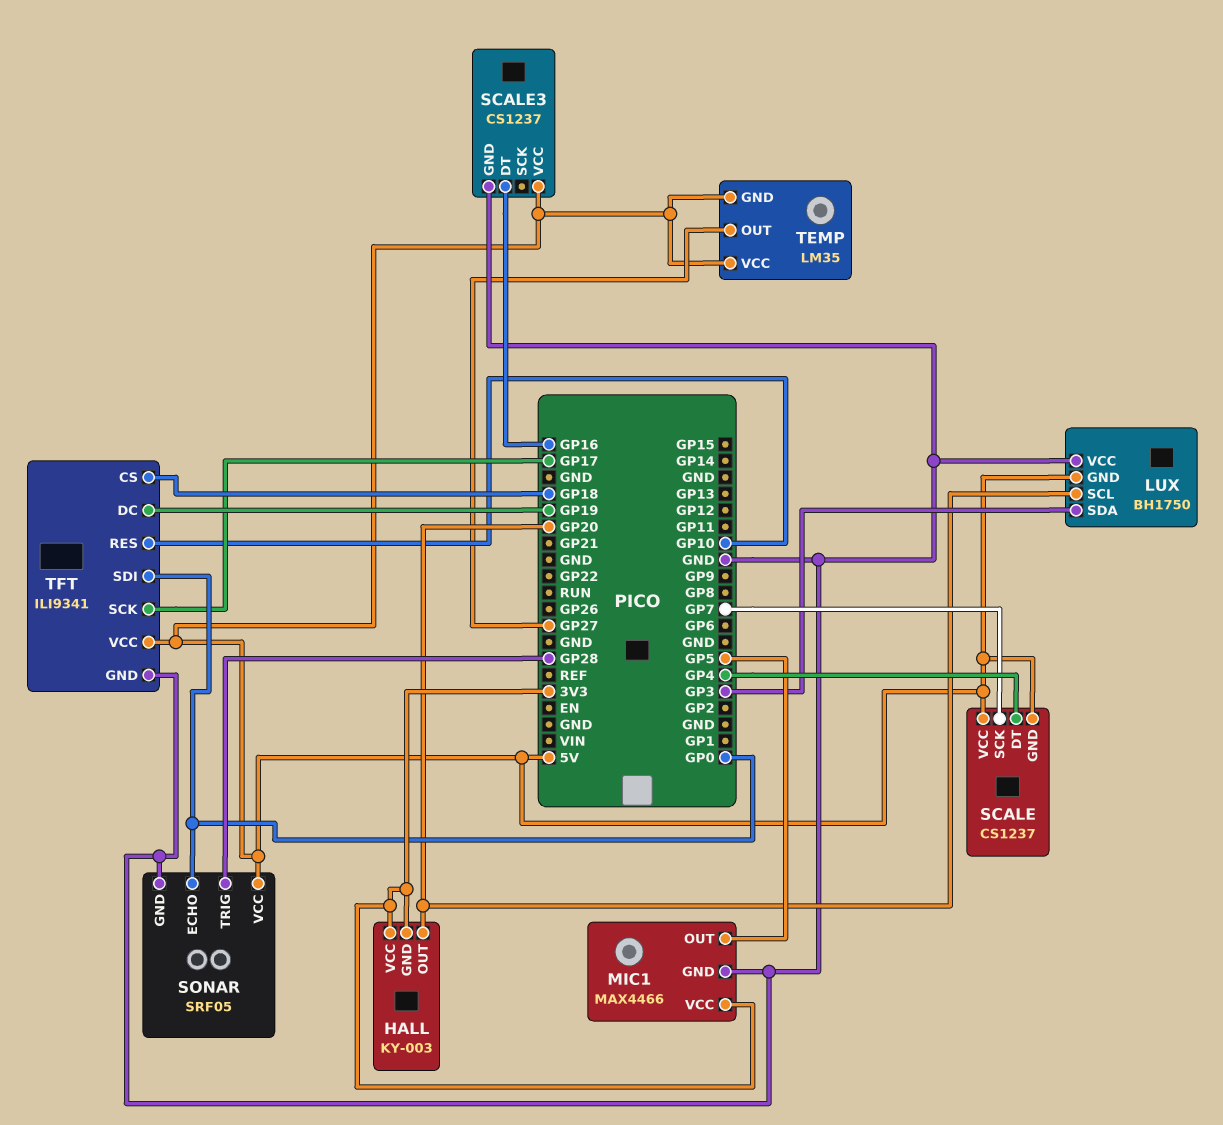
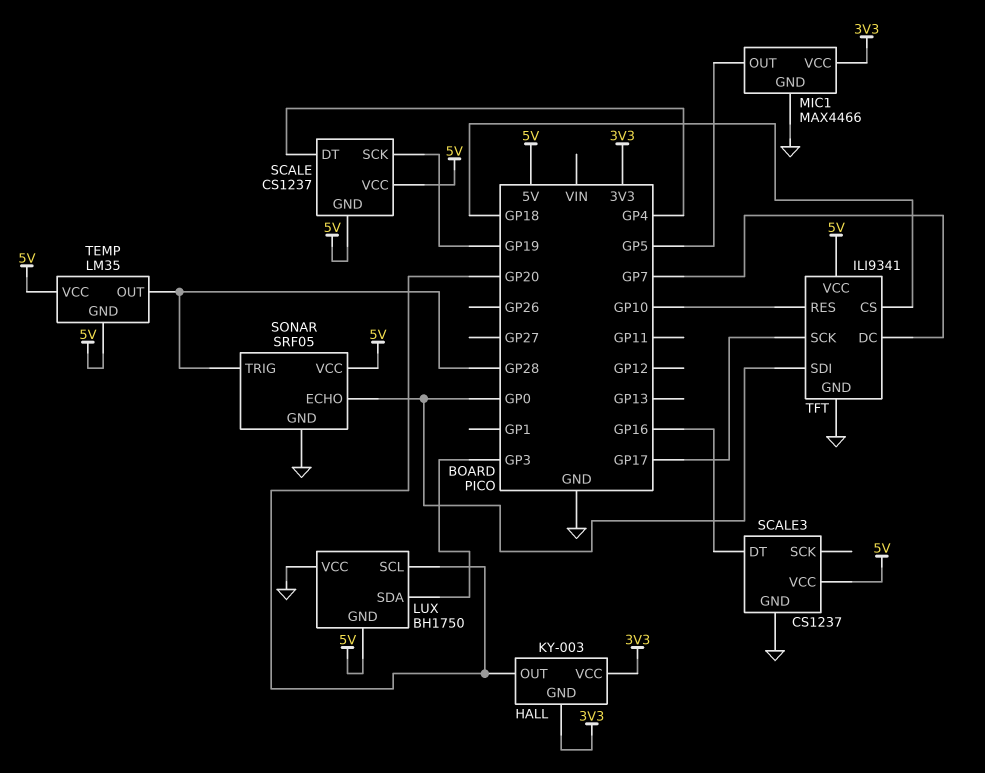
SCALE pin SCK: GP7 -> GP19
TEMP pin OUT: GP27 -> GP28
TFT pin DC: GP19 -> GP7

